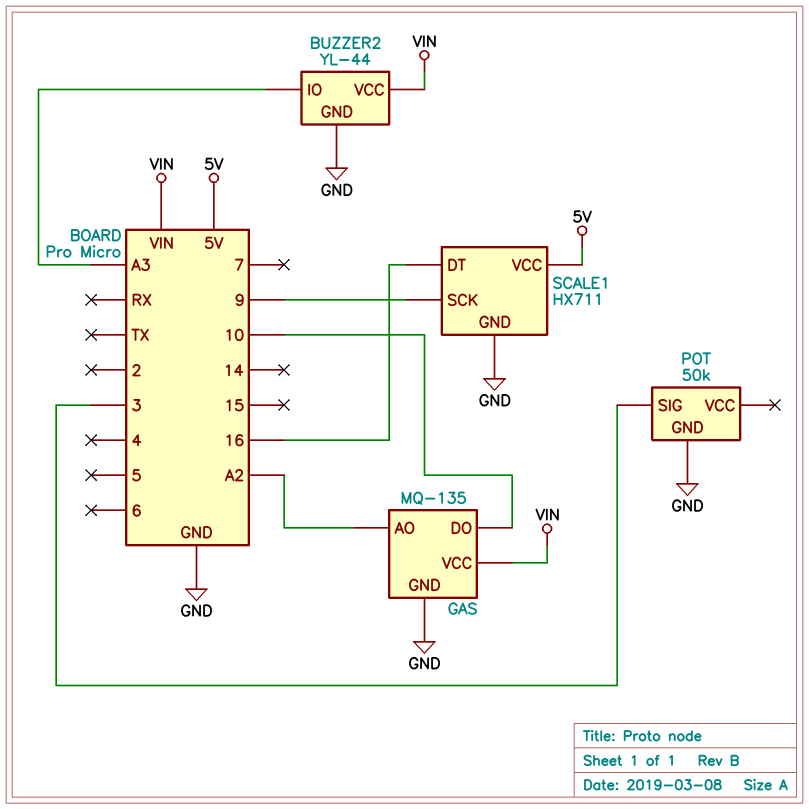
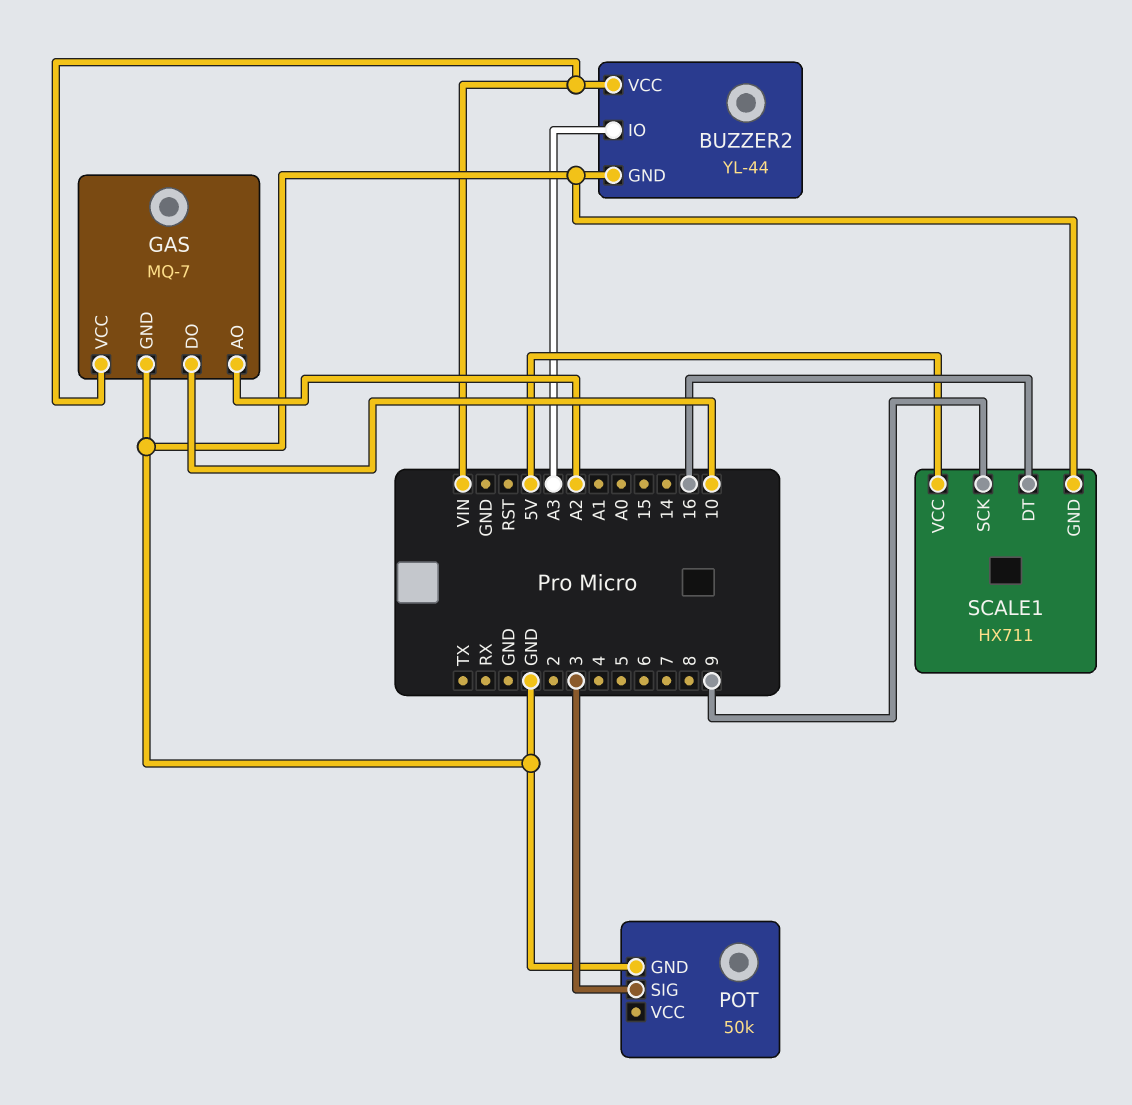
GAS: MQ-135 -> MQ-7

